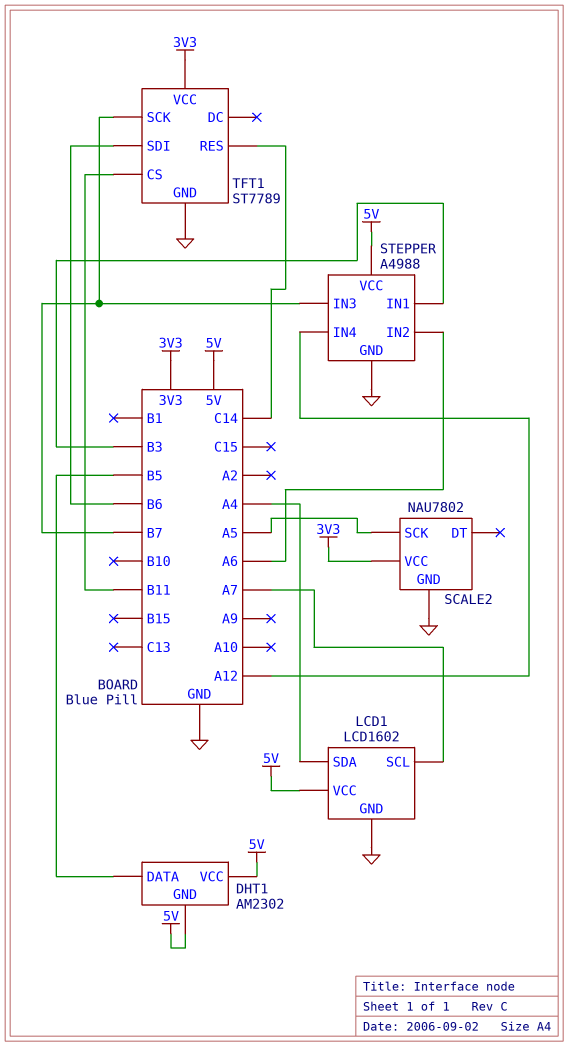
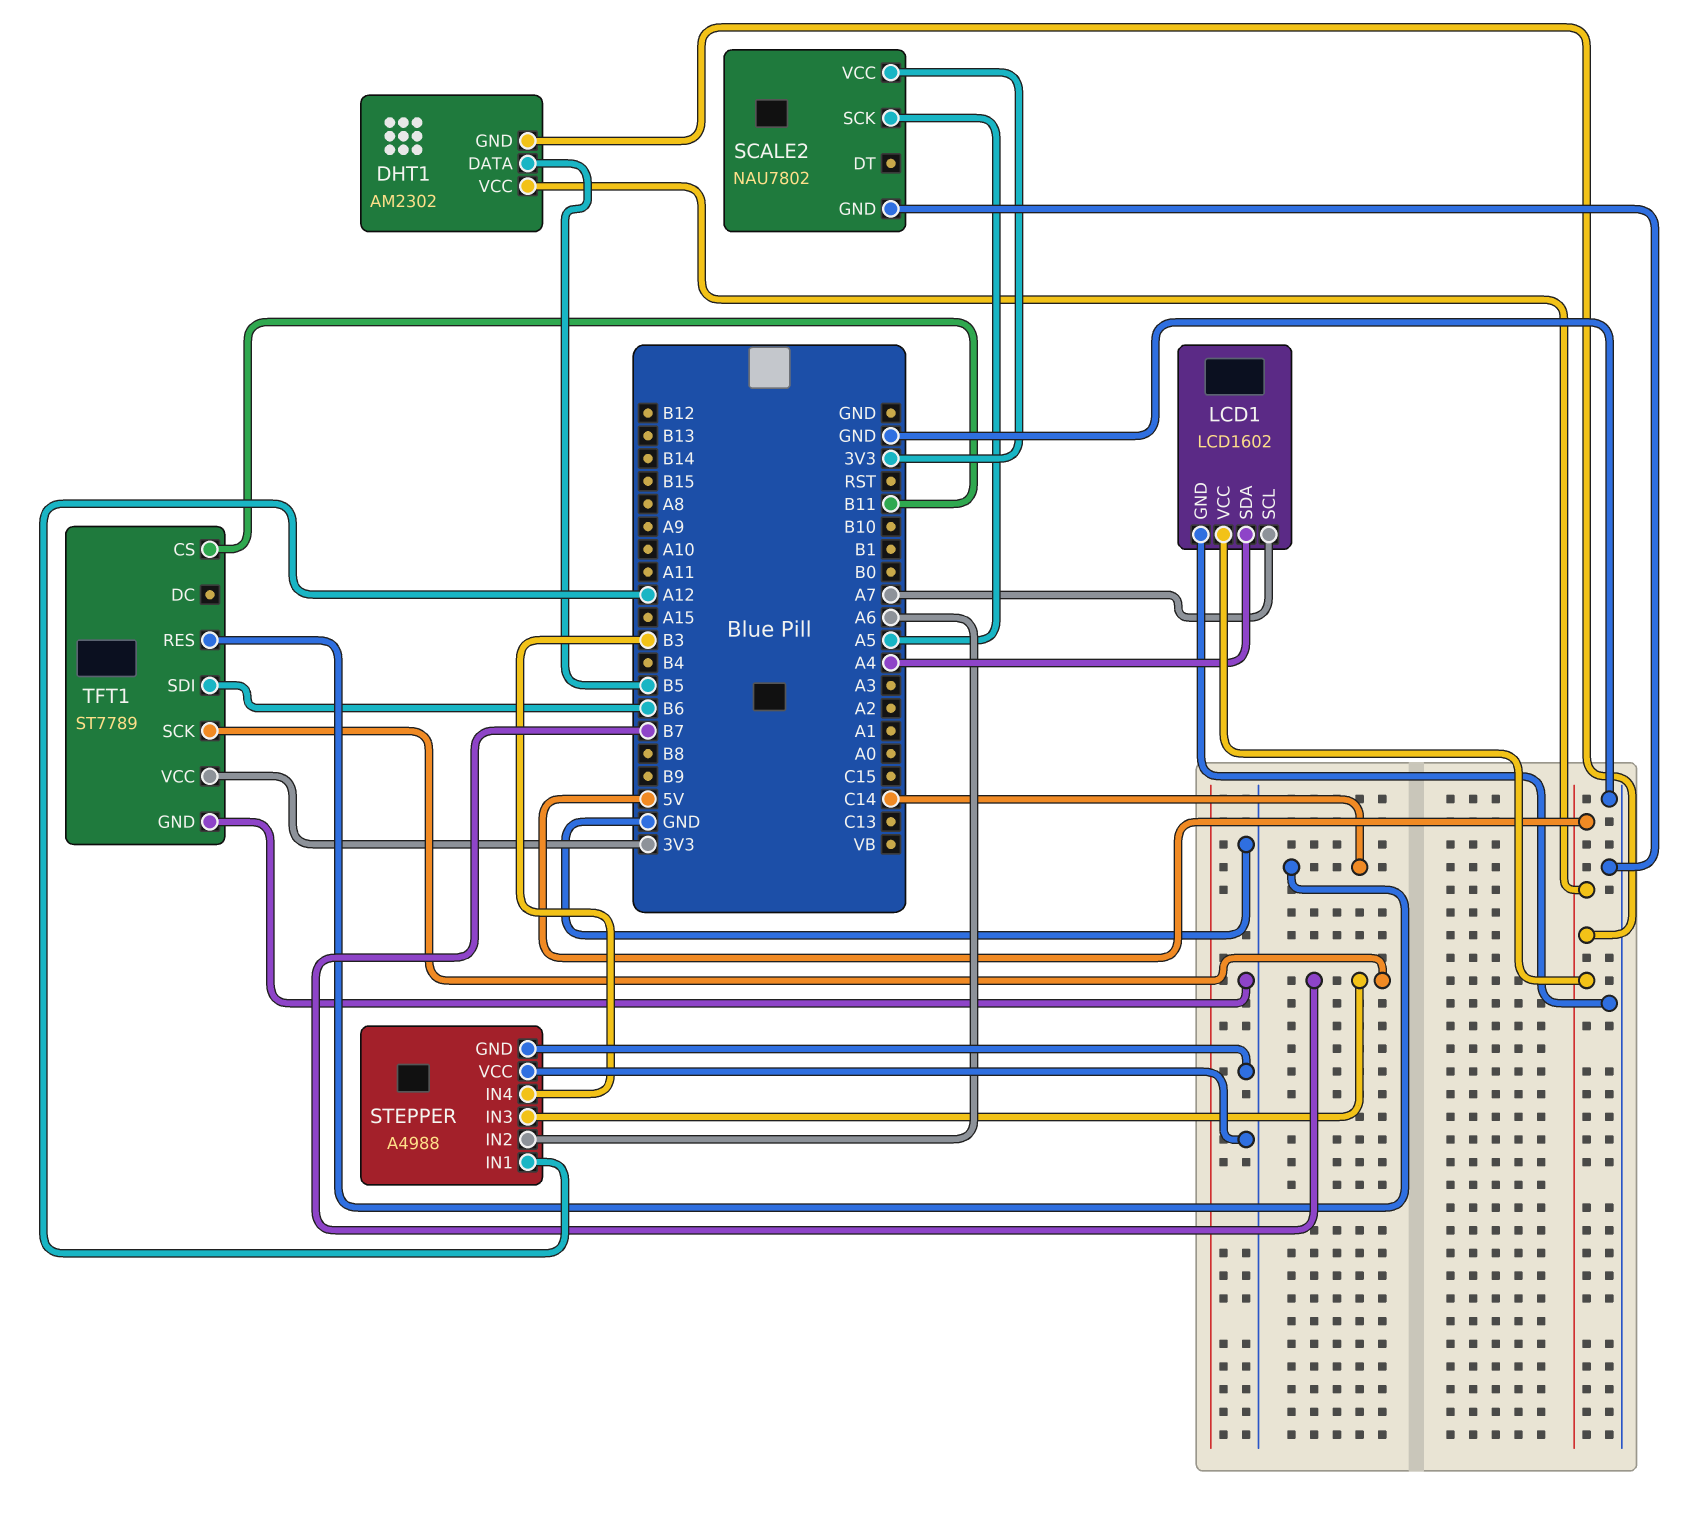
STEPPER pin IN1: B3 -> A12
STEPPER pin IN4: A12 -> B3
STEPPER pin VCC: 5V -> GND

